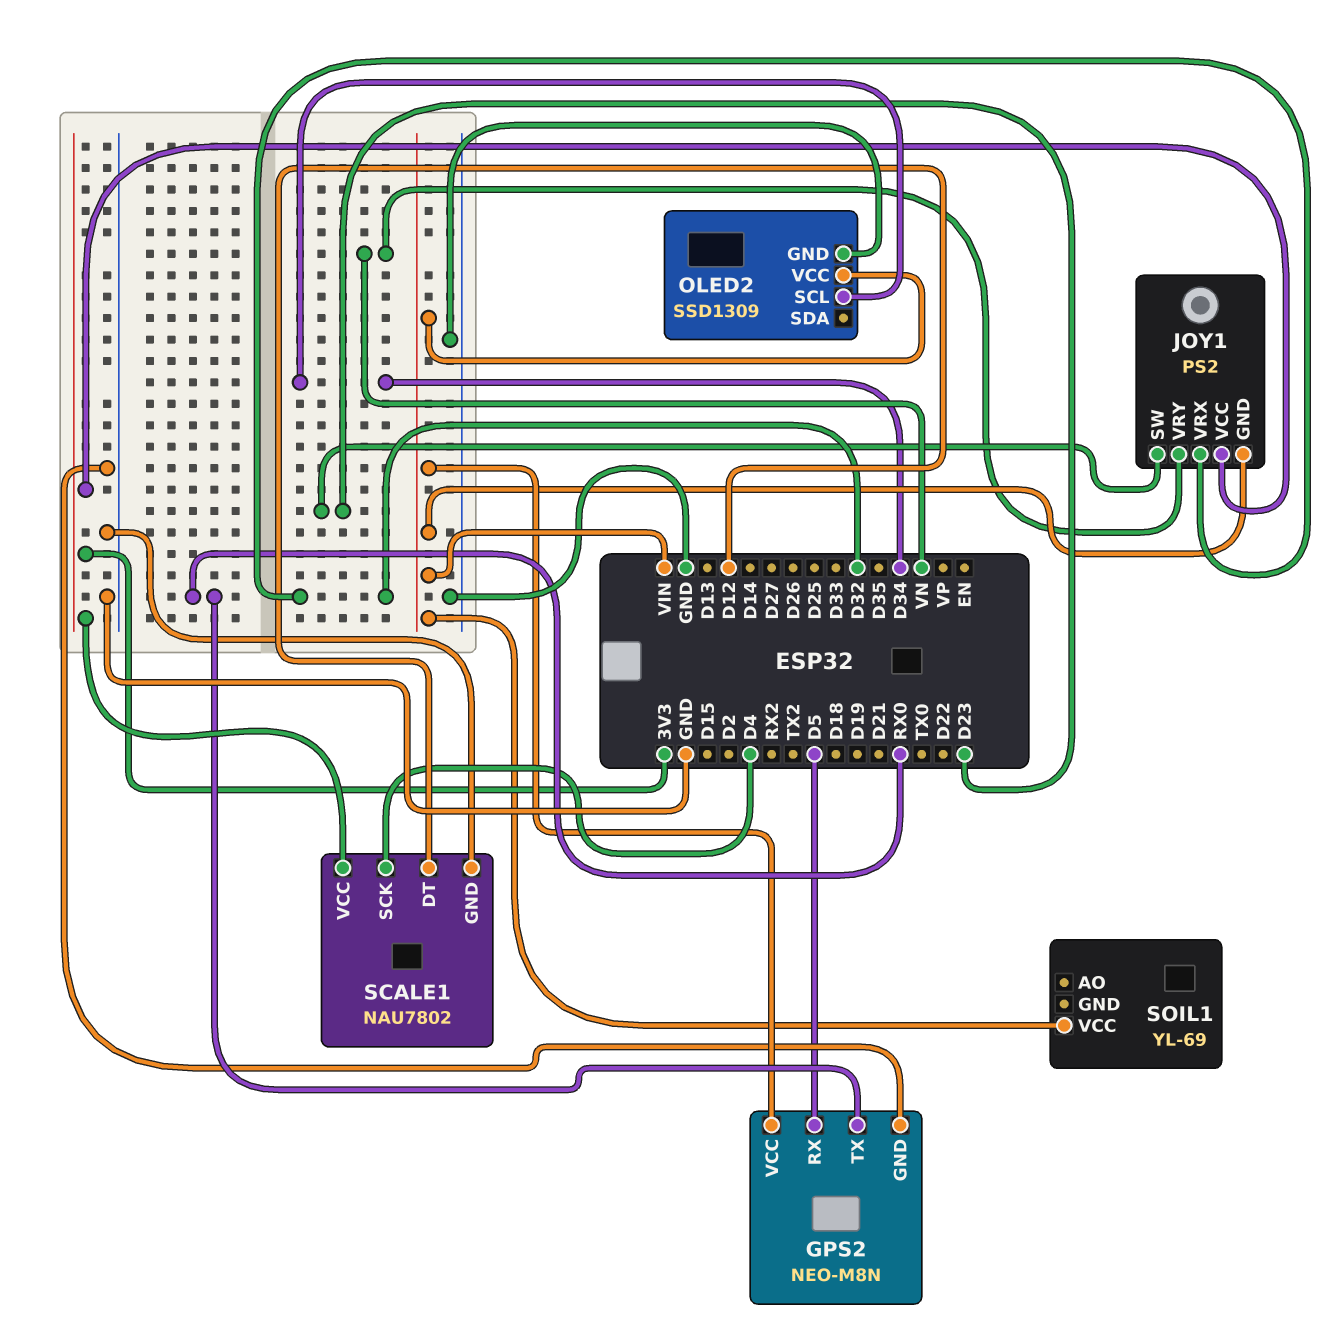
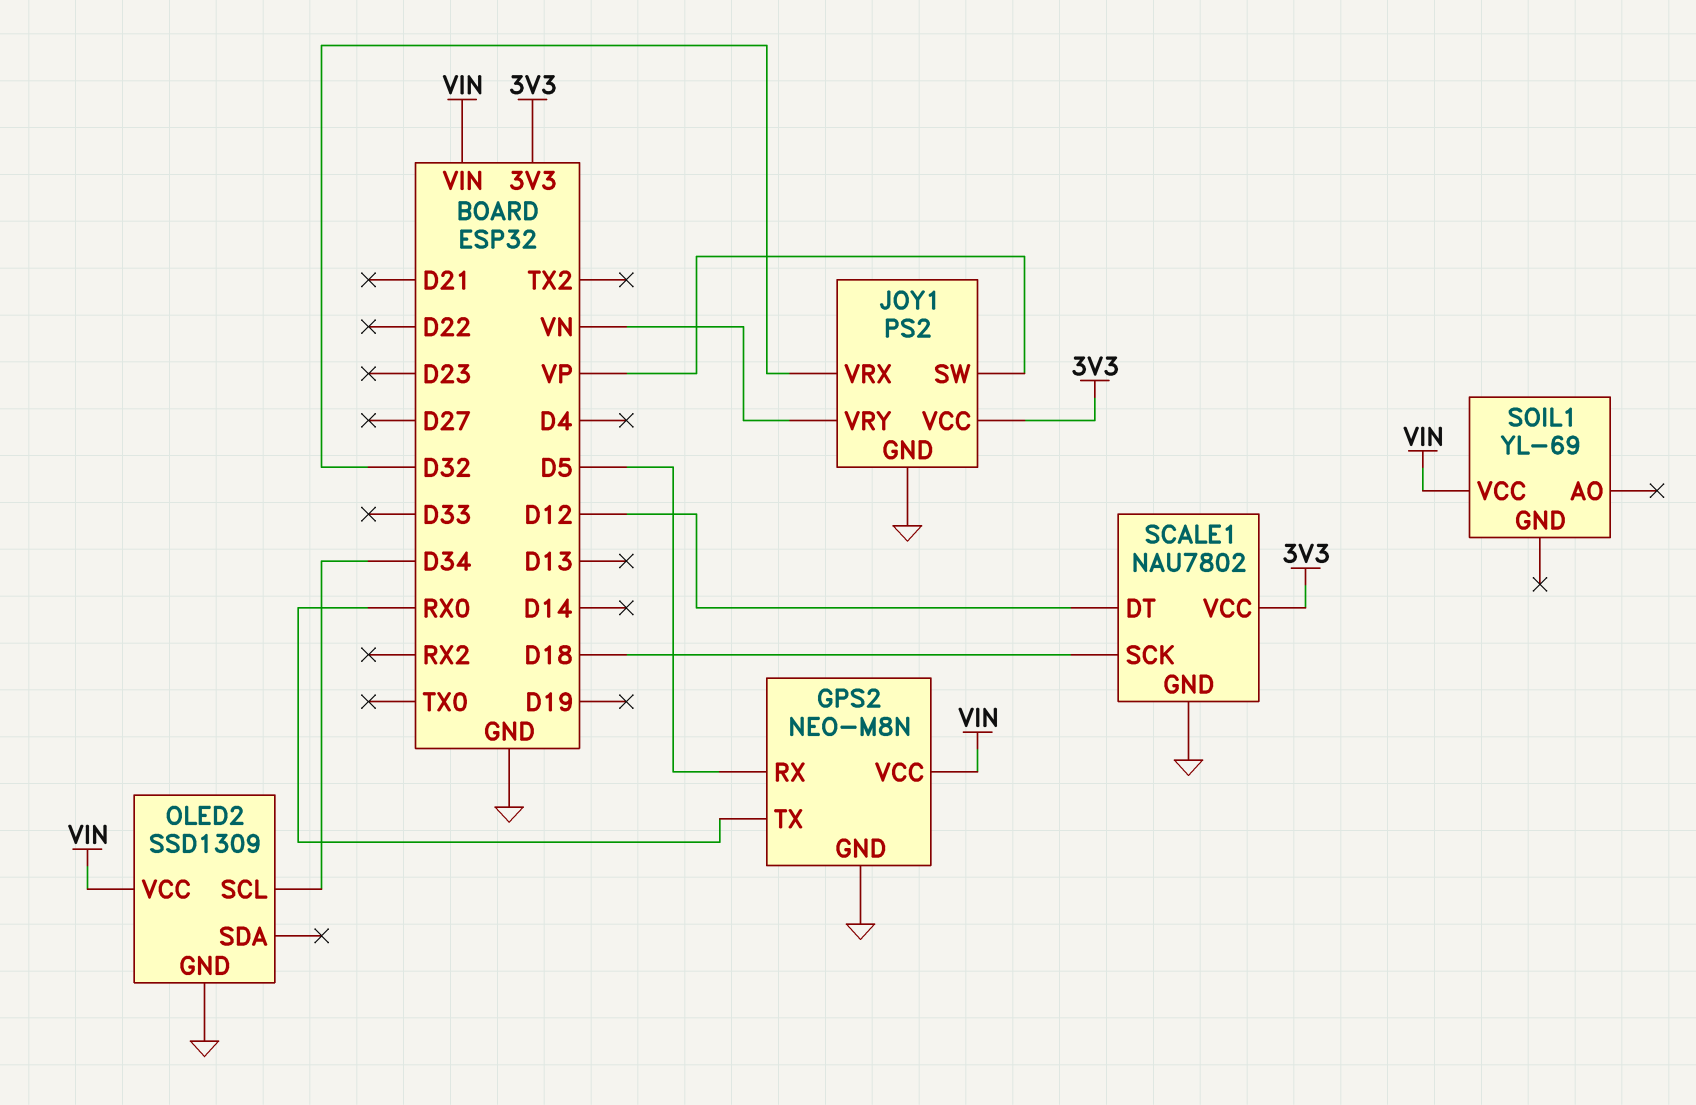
JOY1 pin GND: VIN -> GND
JOY1 pin SW: D23 -> VP
SCALE1 pin SCK: D4 -> D18

